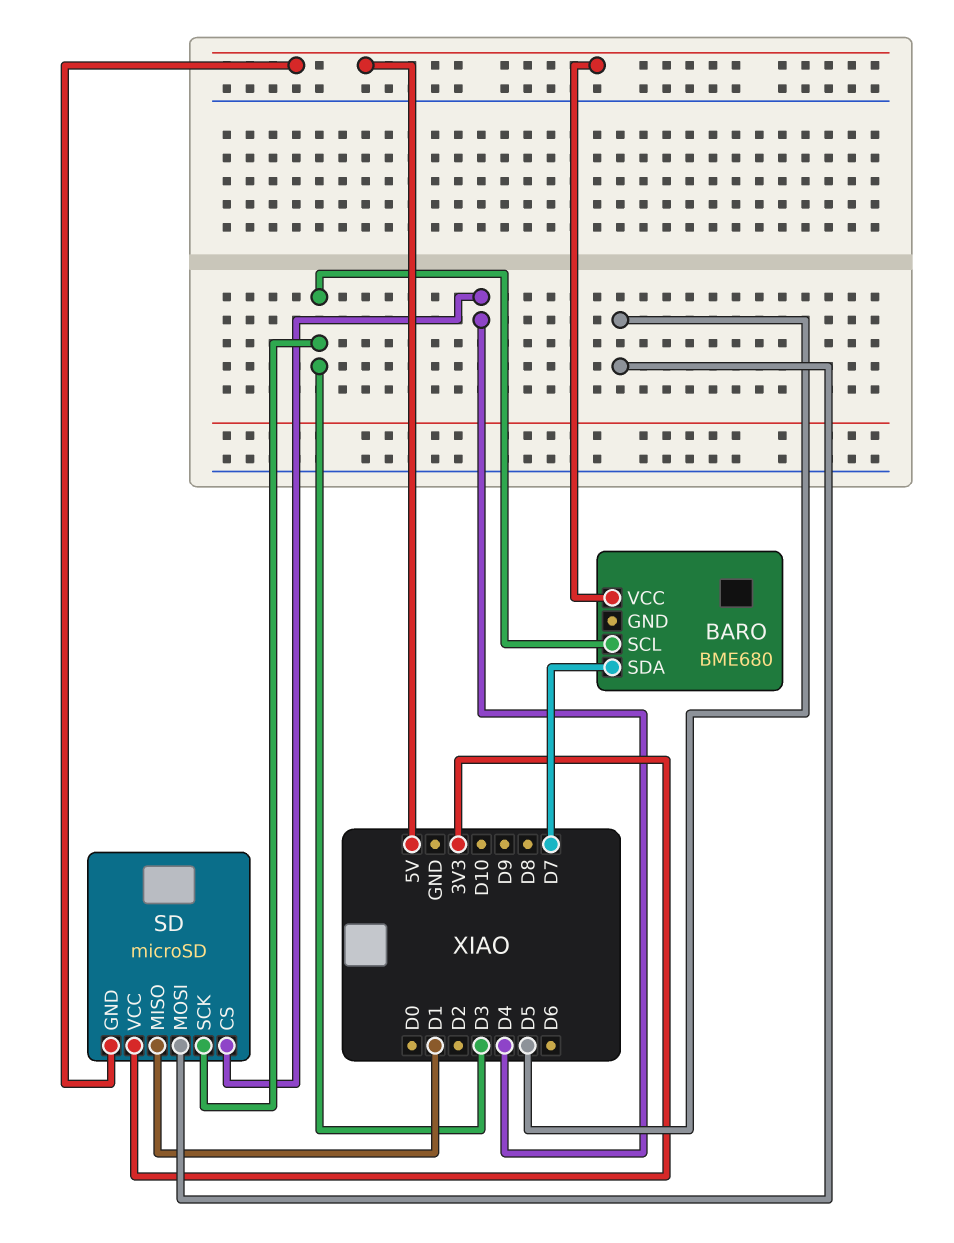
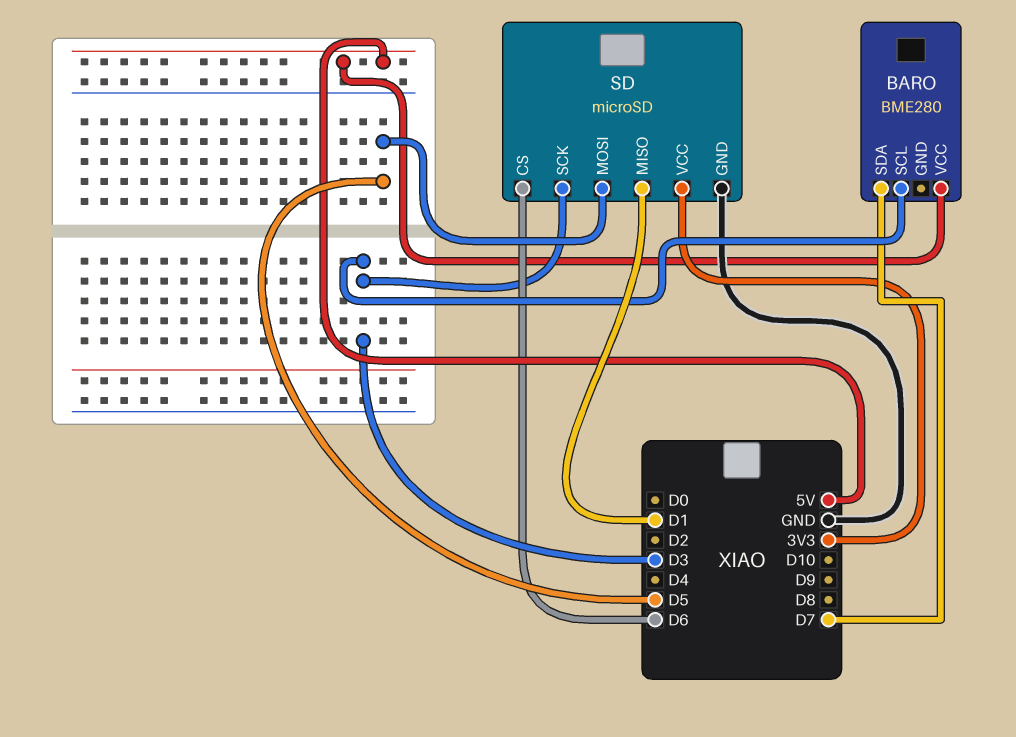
BARO: BME680 -> BME280
SD pin CS: D4 -> D6
SD pin GND: 5V -> GND

